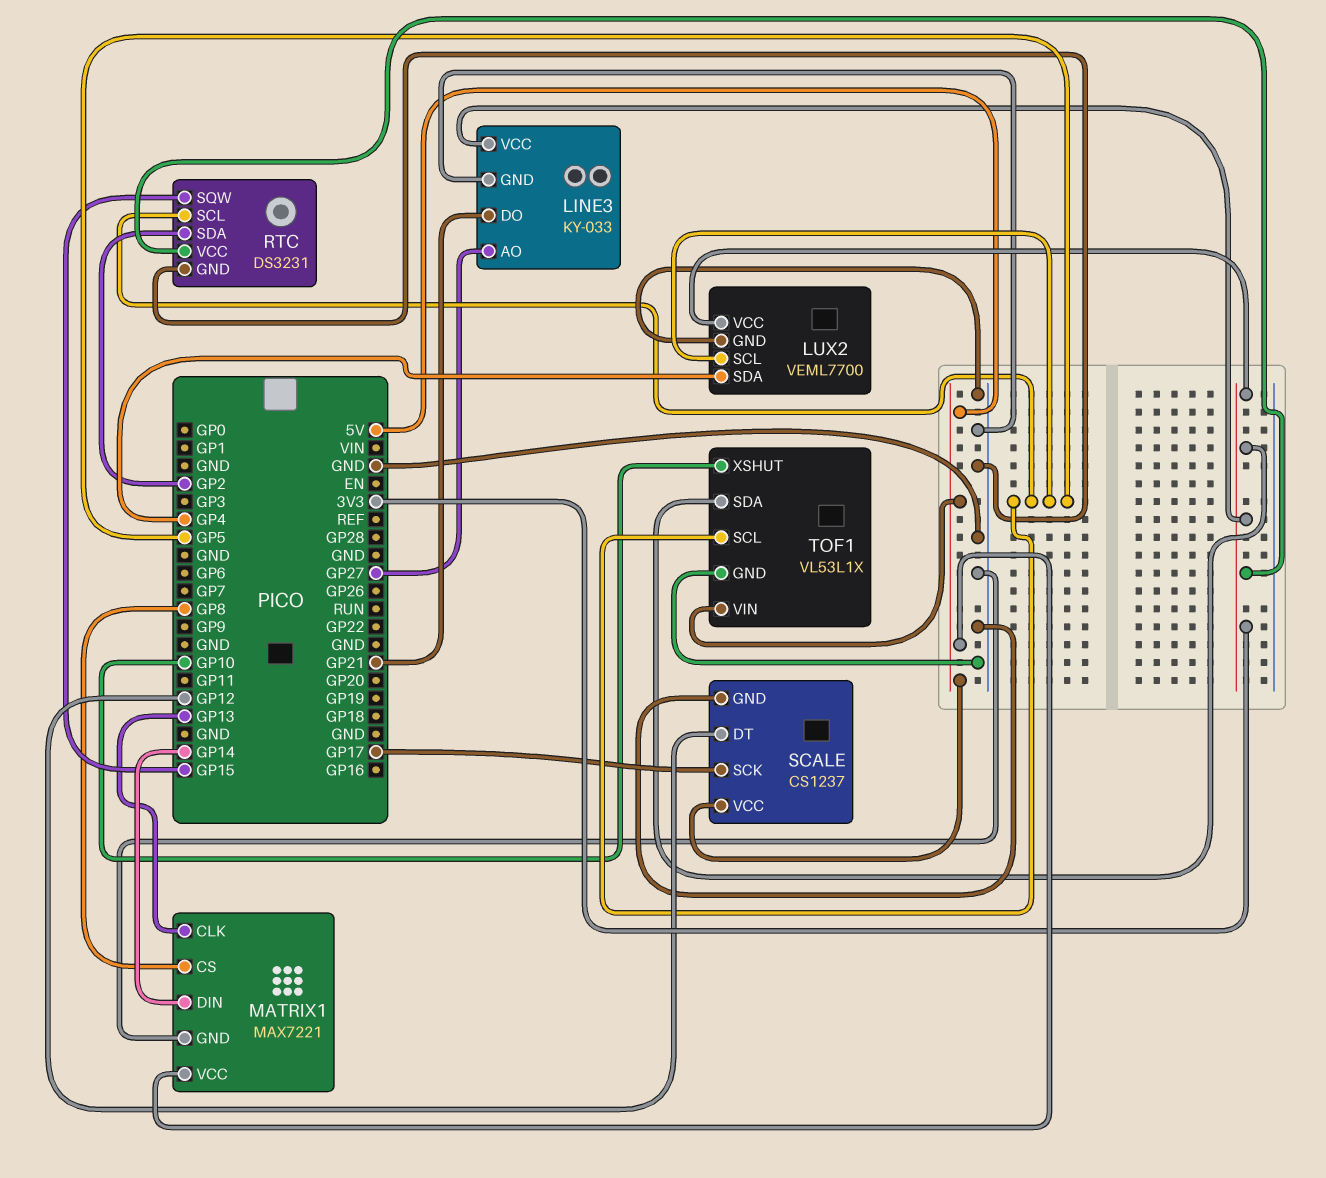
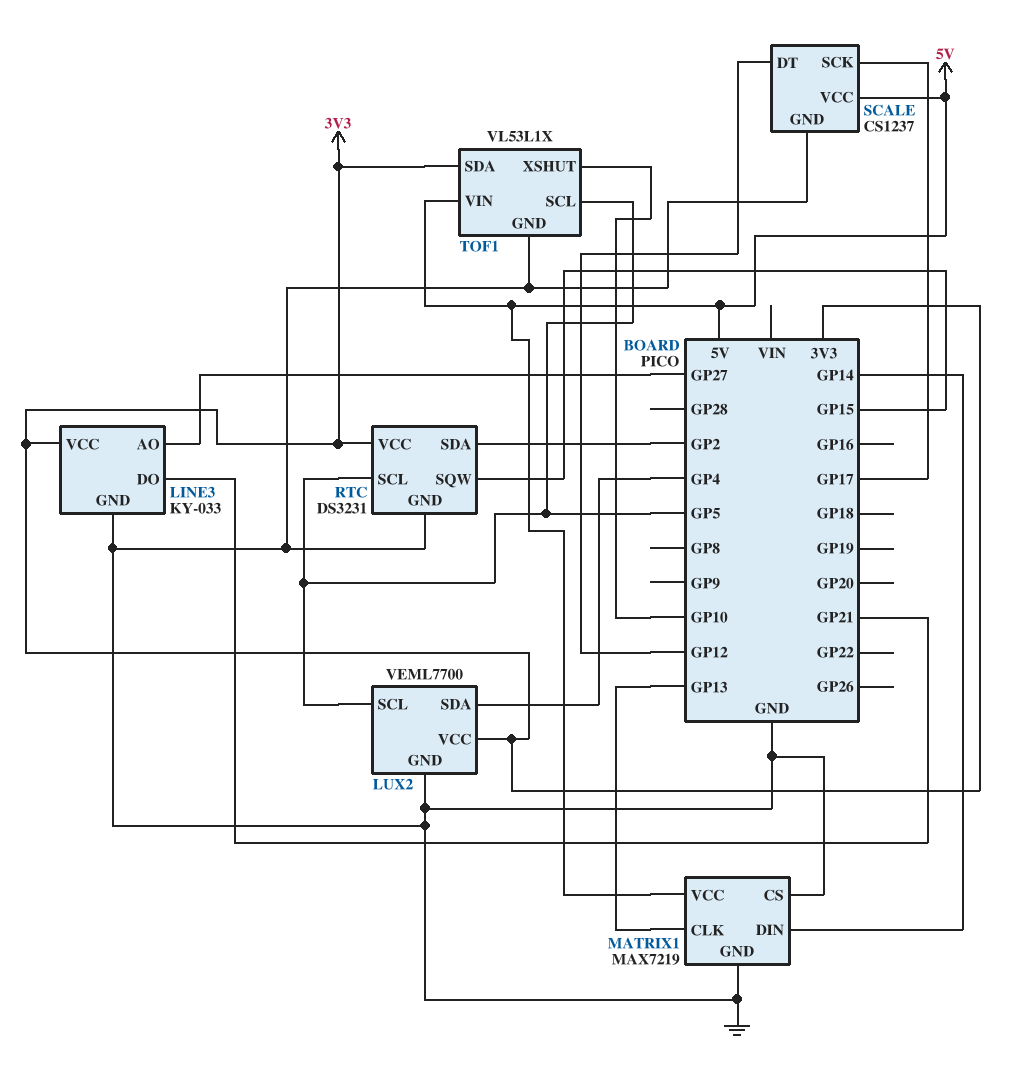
MATRIX1: MAX7221 -> MAX7219
MATRIX1 pin CS: GP8 -> GND

